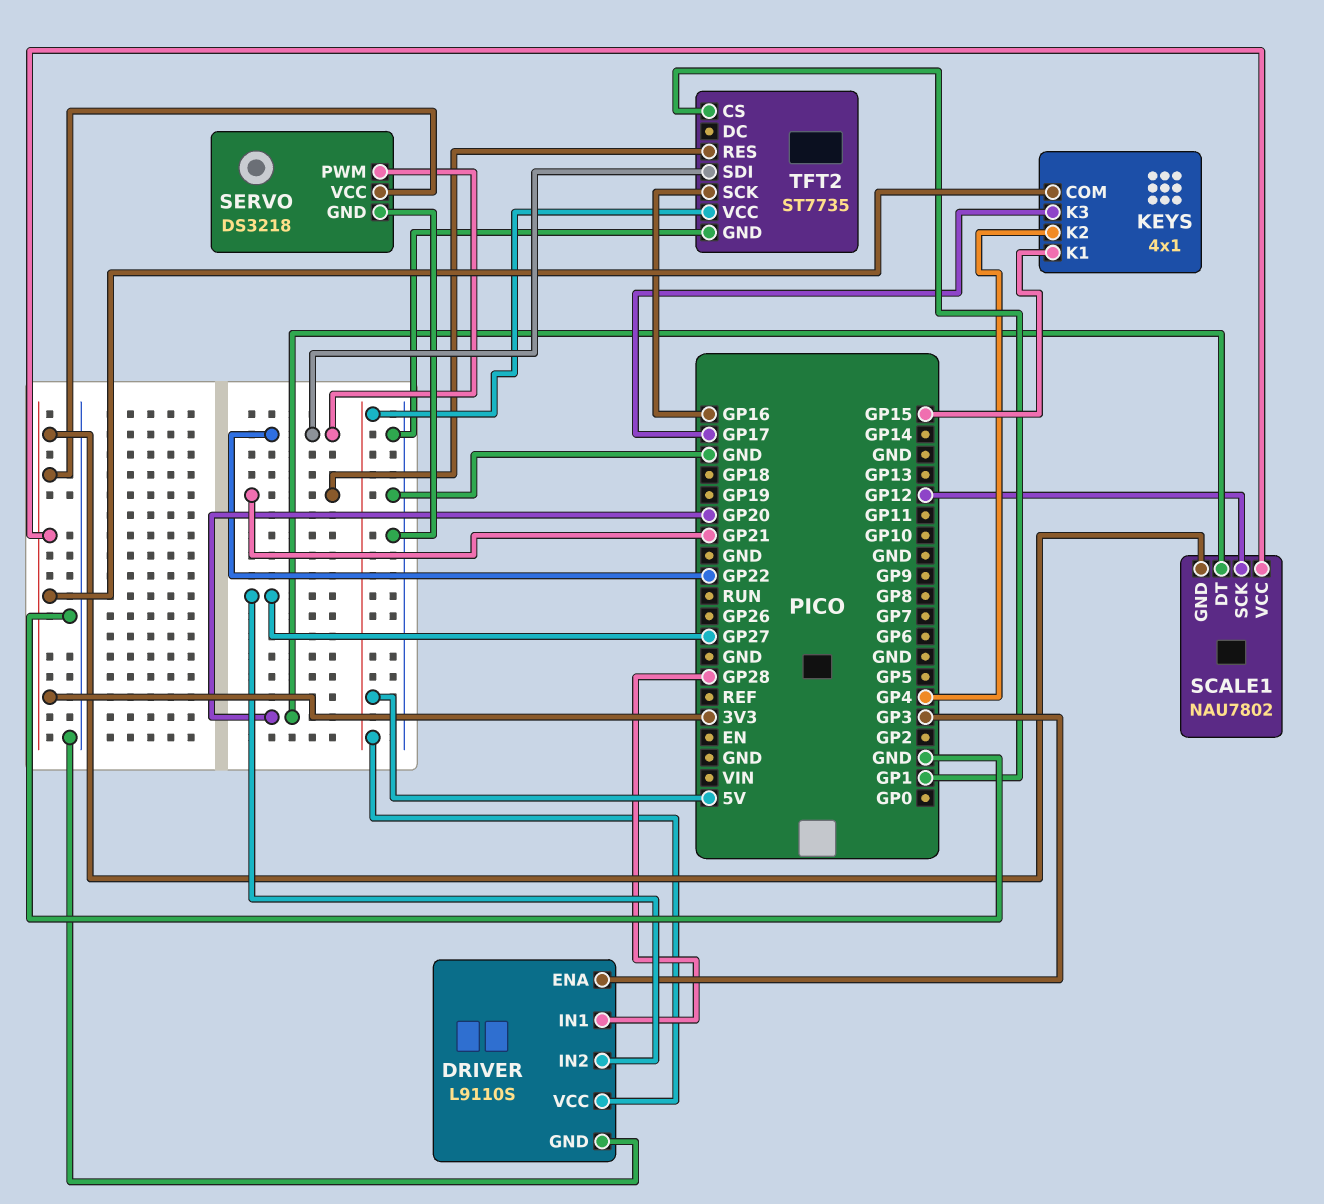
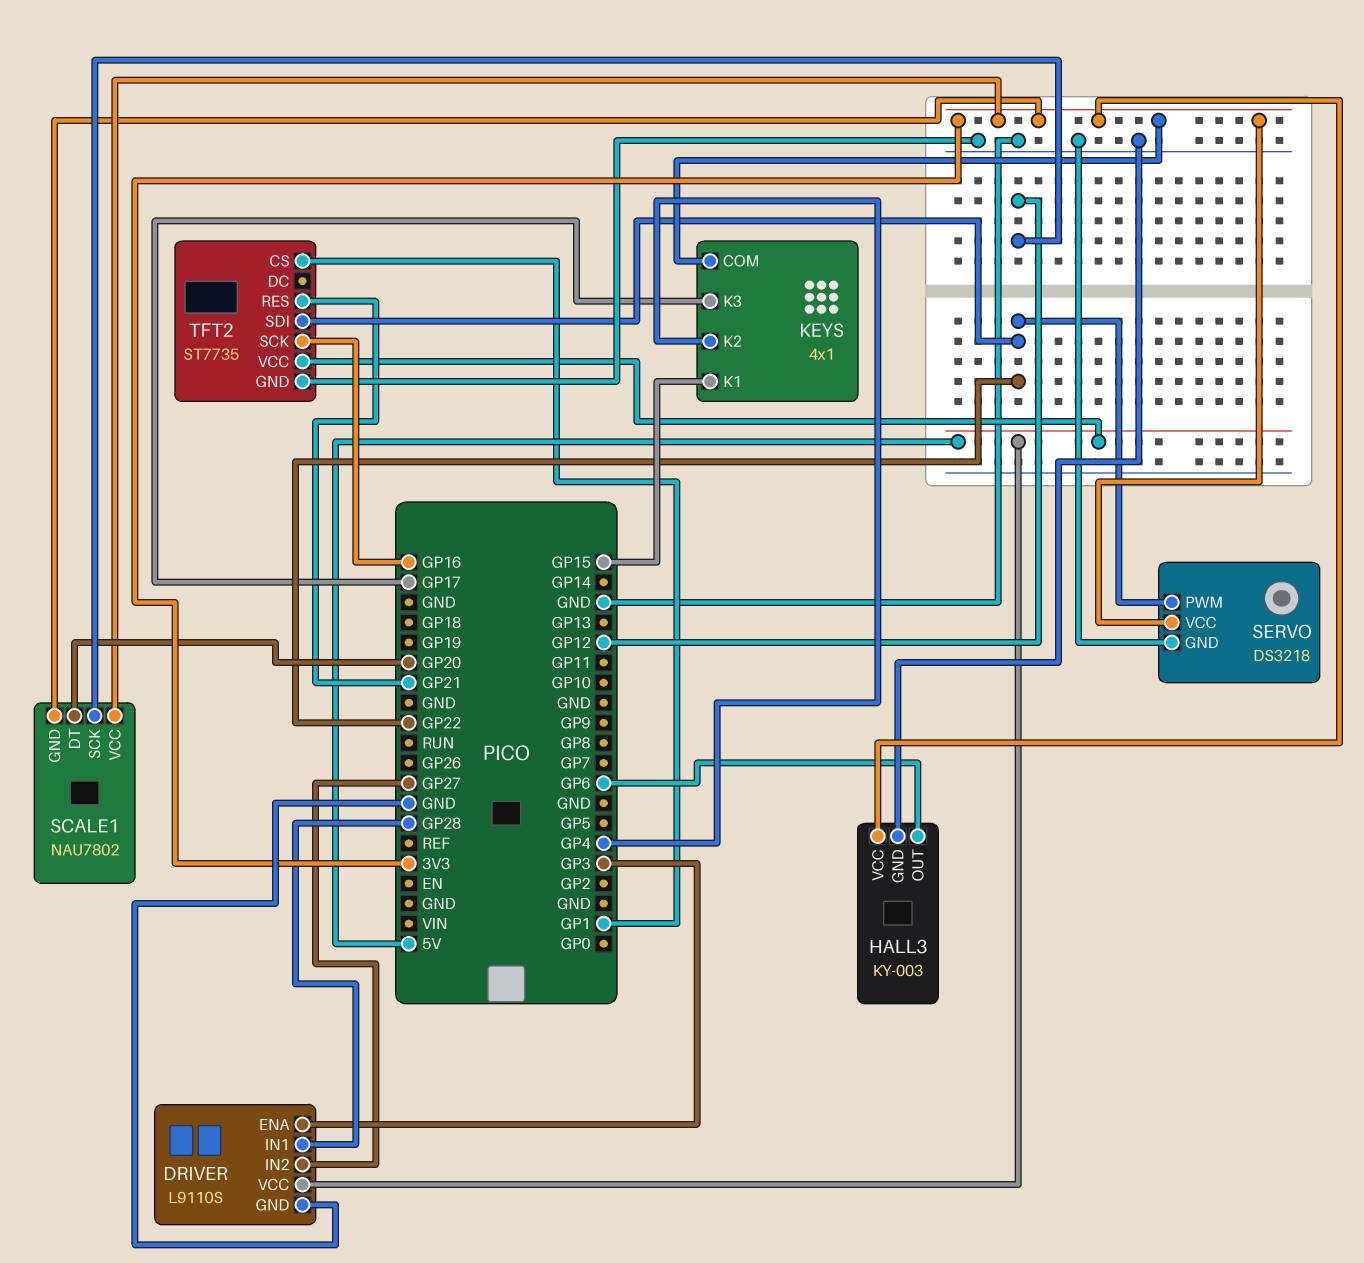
HALL3: none -> KY-003
HALL3 pin GND: none -> GND
HALL3 pin OUT: none -> GP6
HALL3 pin VCC: none -> 3V3

